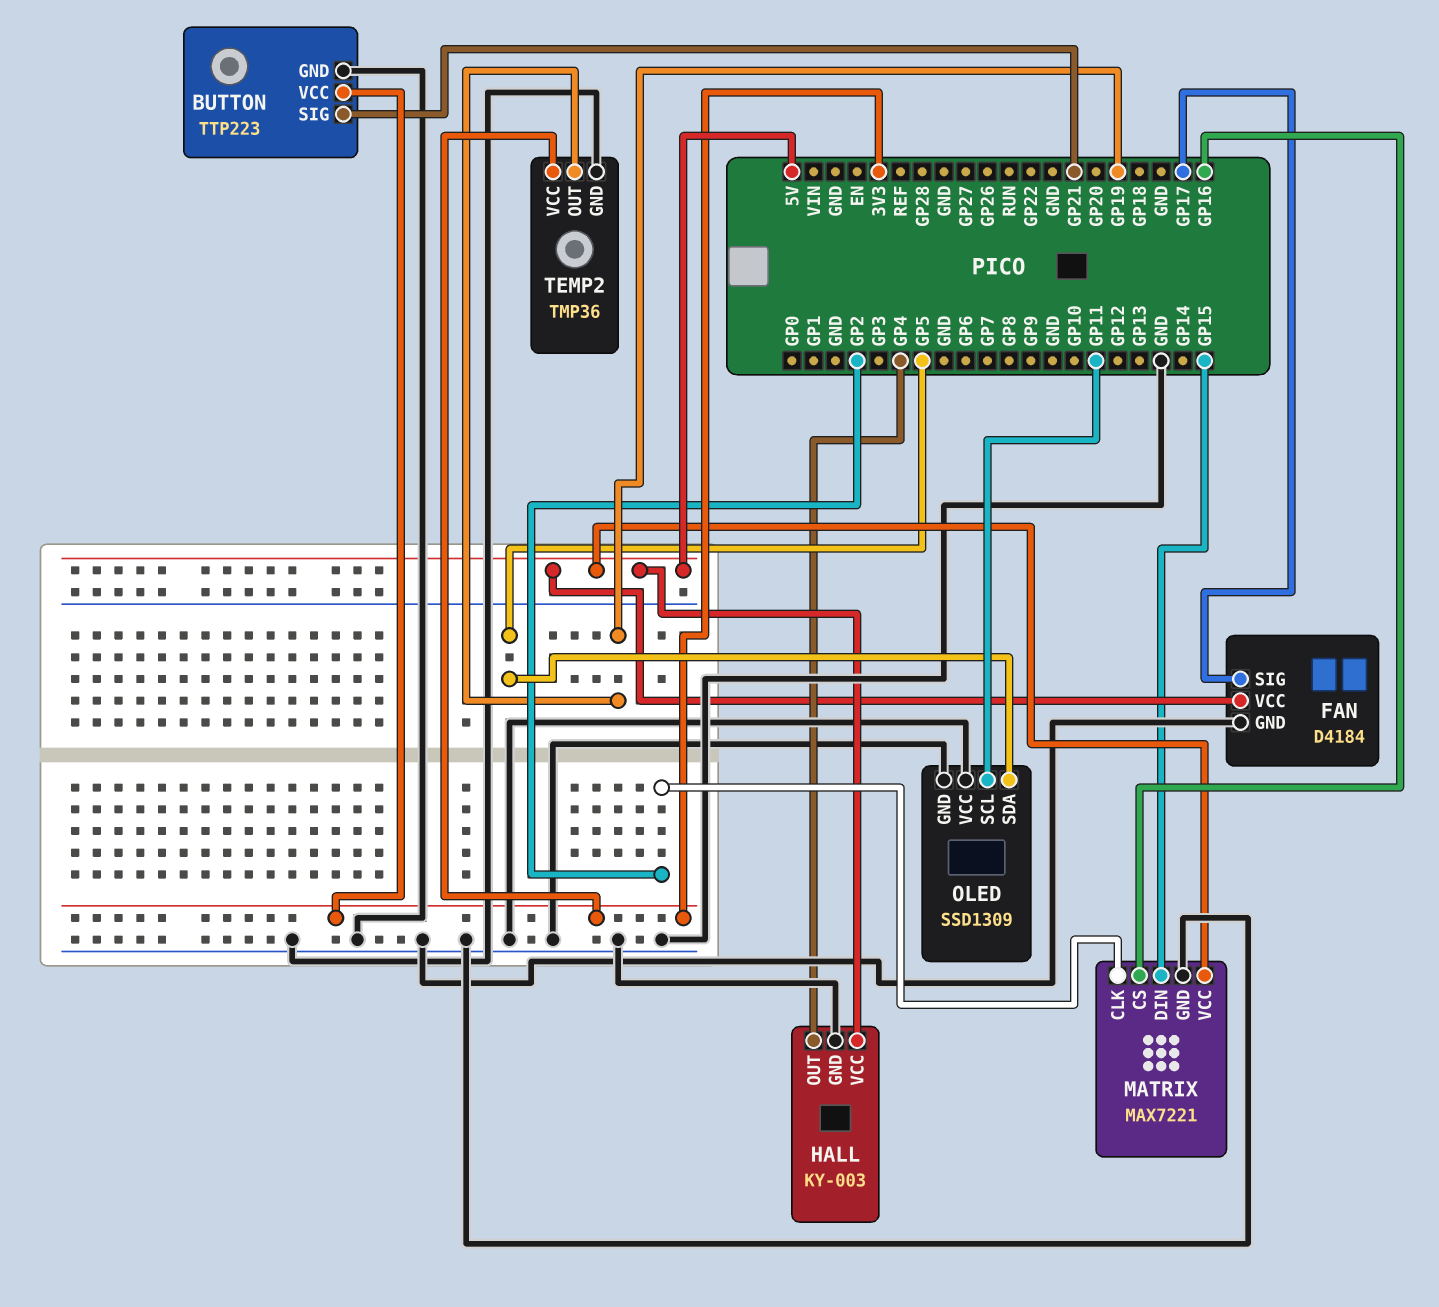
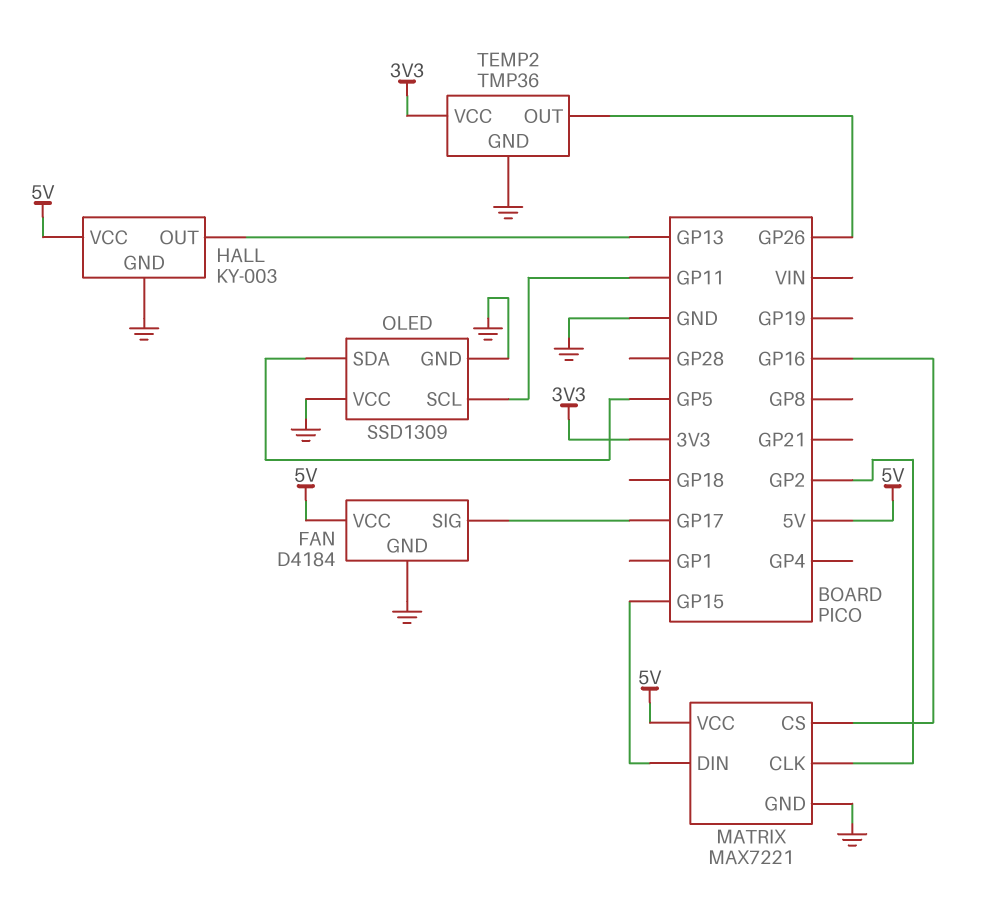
BUTTON: TTP223 -> none
BUTTON pin GND: GND -> none
BUTTON pin SIG: GP21 -> none
BUTTON pin VCC: 3V3 -> none
HALL pin OUT: GP4 -> GP13
TEMP2 pin OUT: GP19 -> GP26

